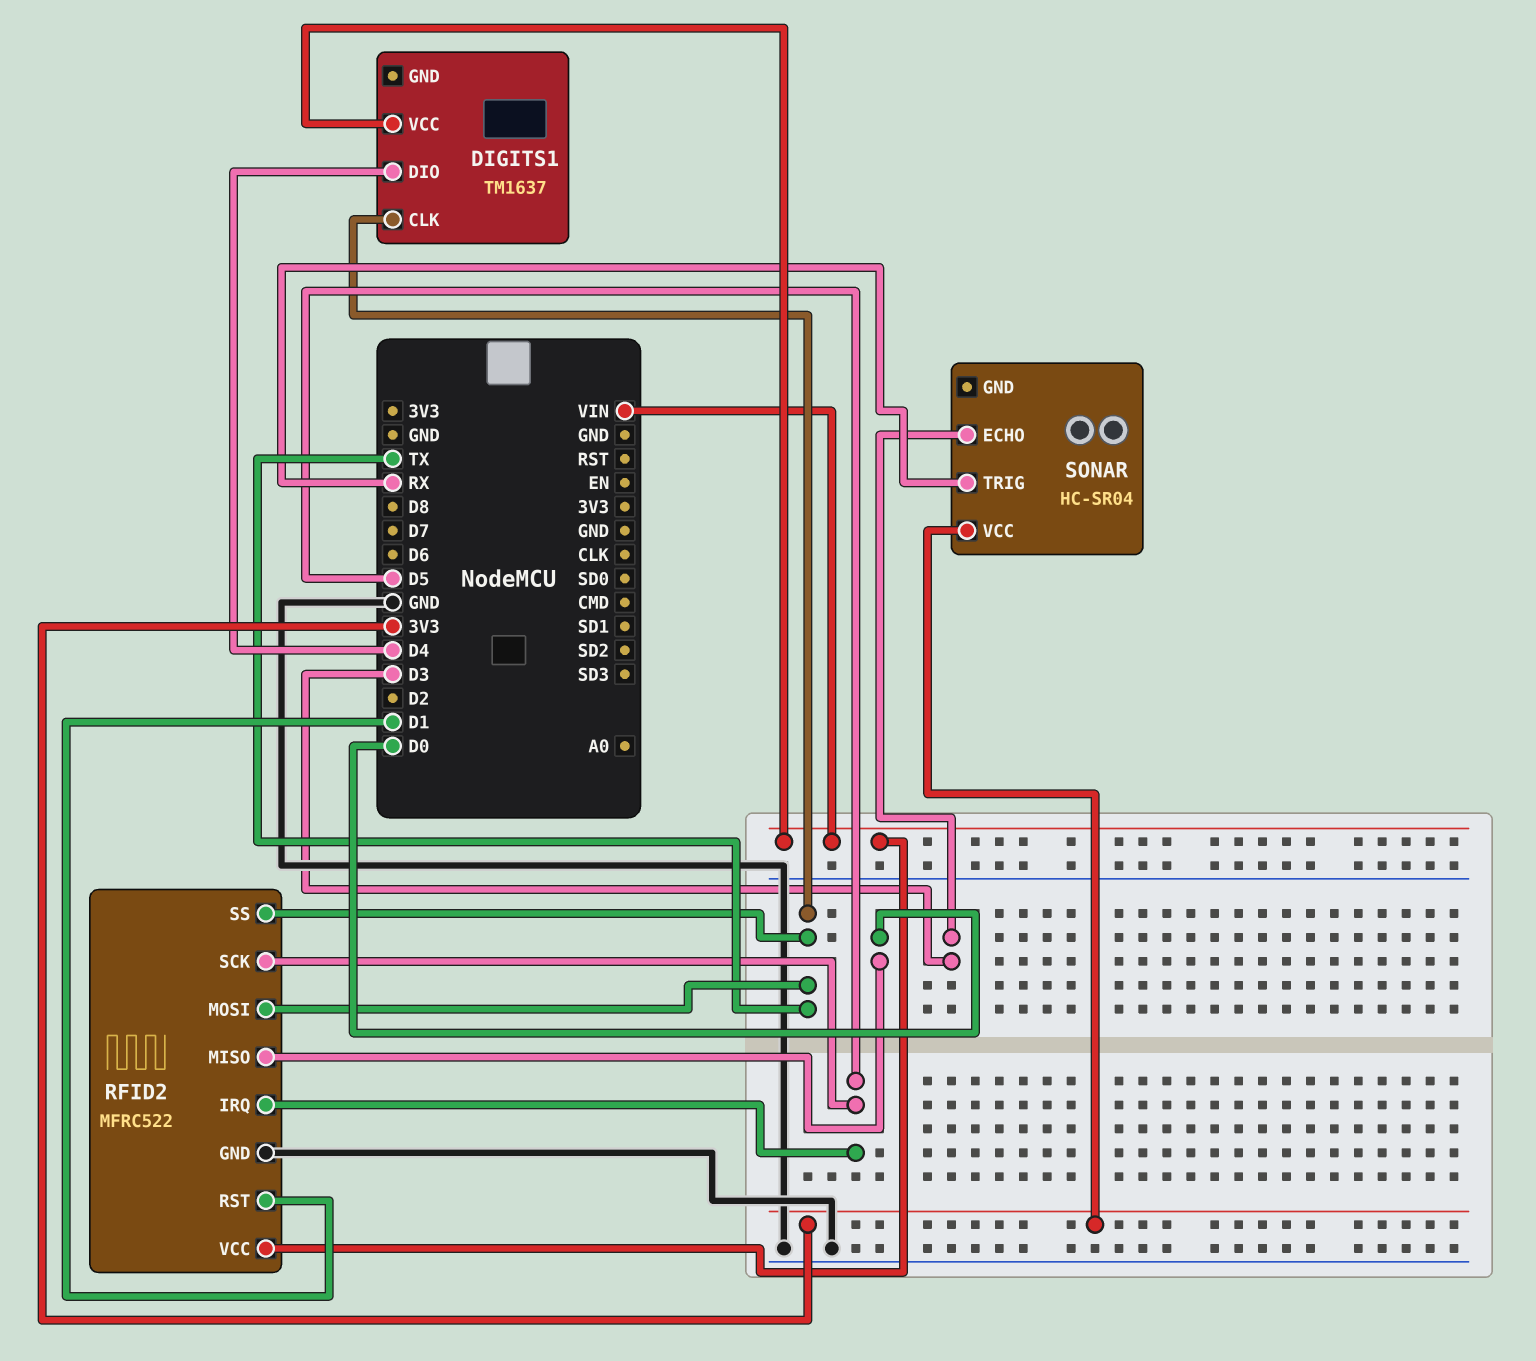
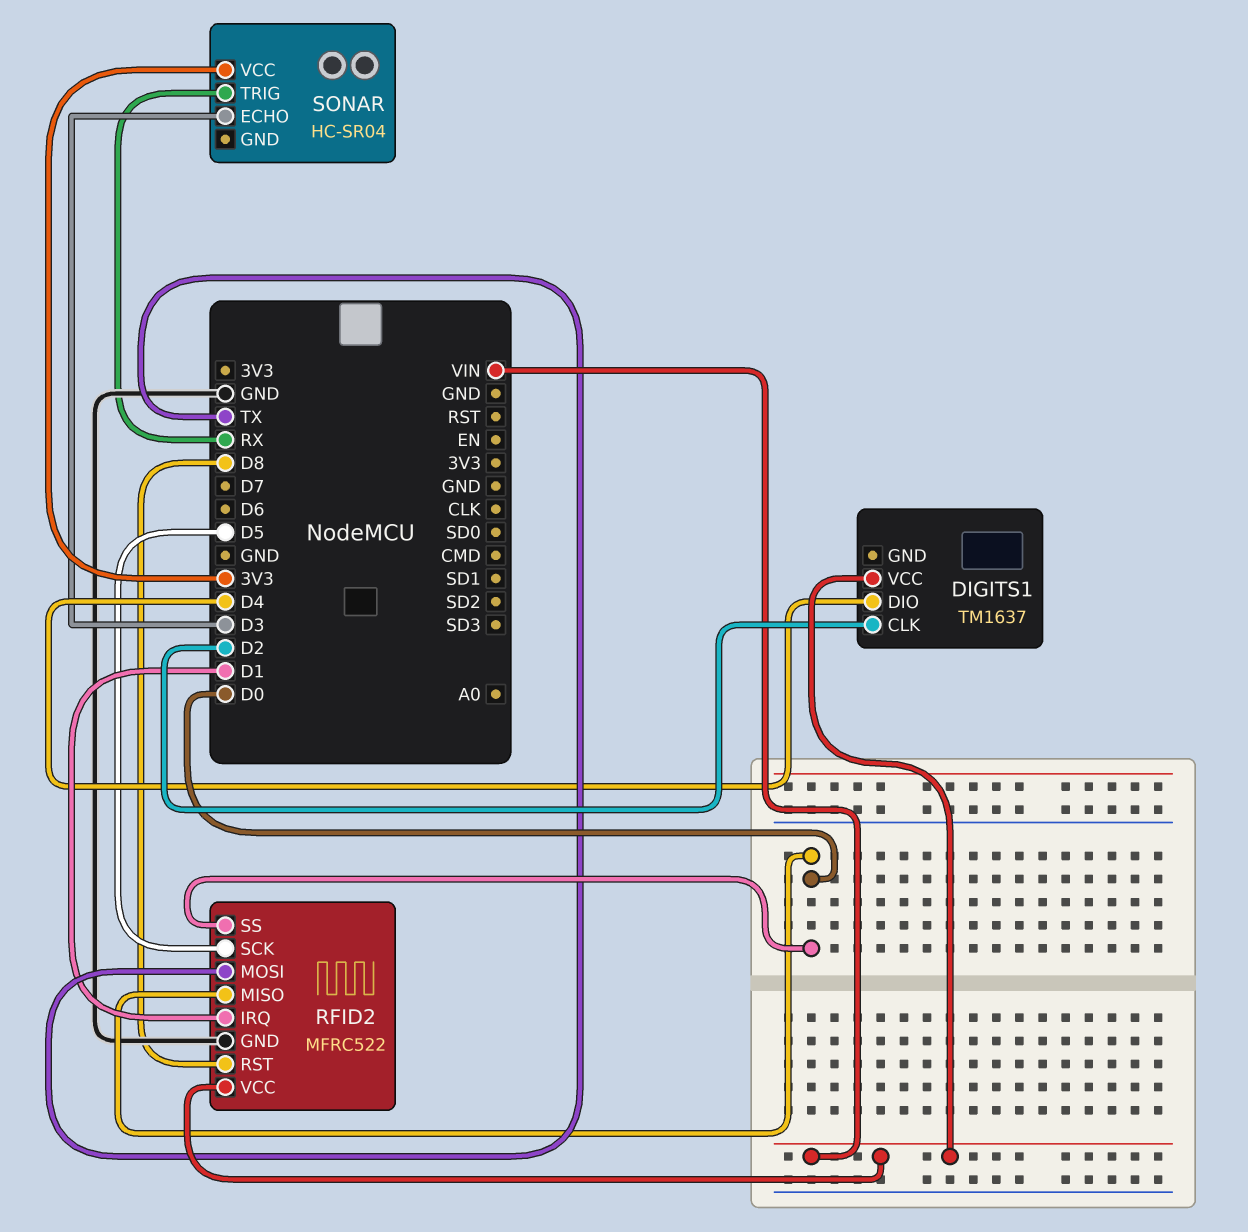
DIGITS1 pin CLK: TX -> D2
RFID2 pin IRQ: D5 -> D1
RFID2 pin RST: D1 -> D8
RFID2 pin SS: TX -> D0

